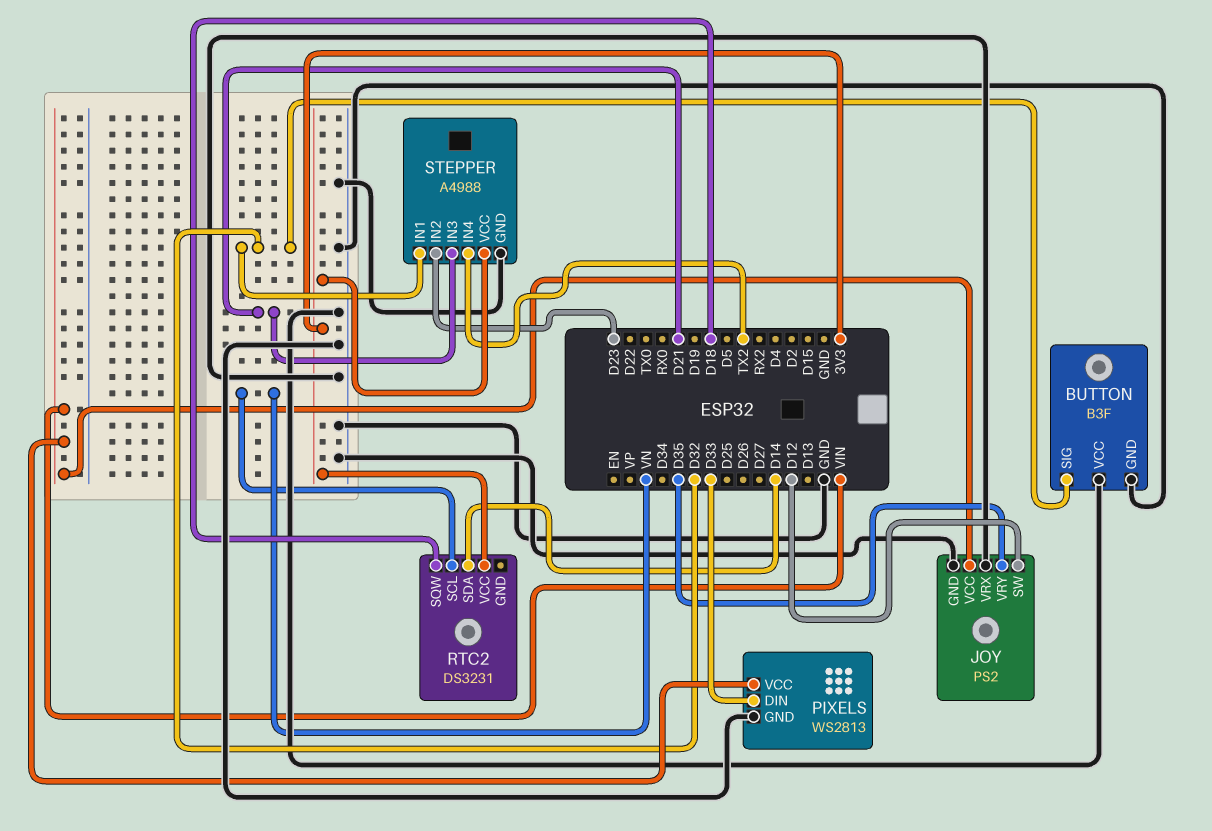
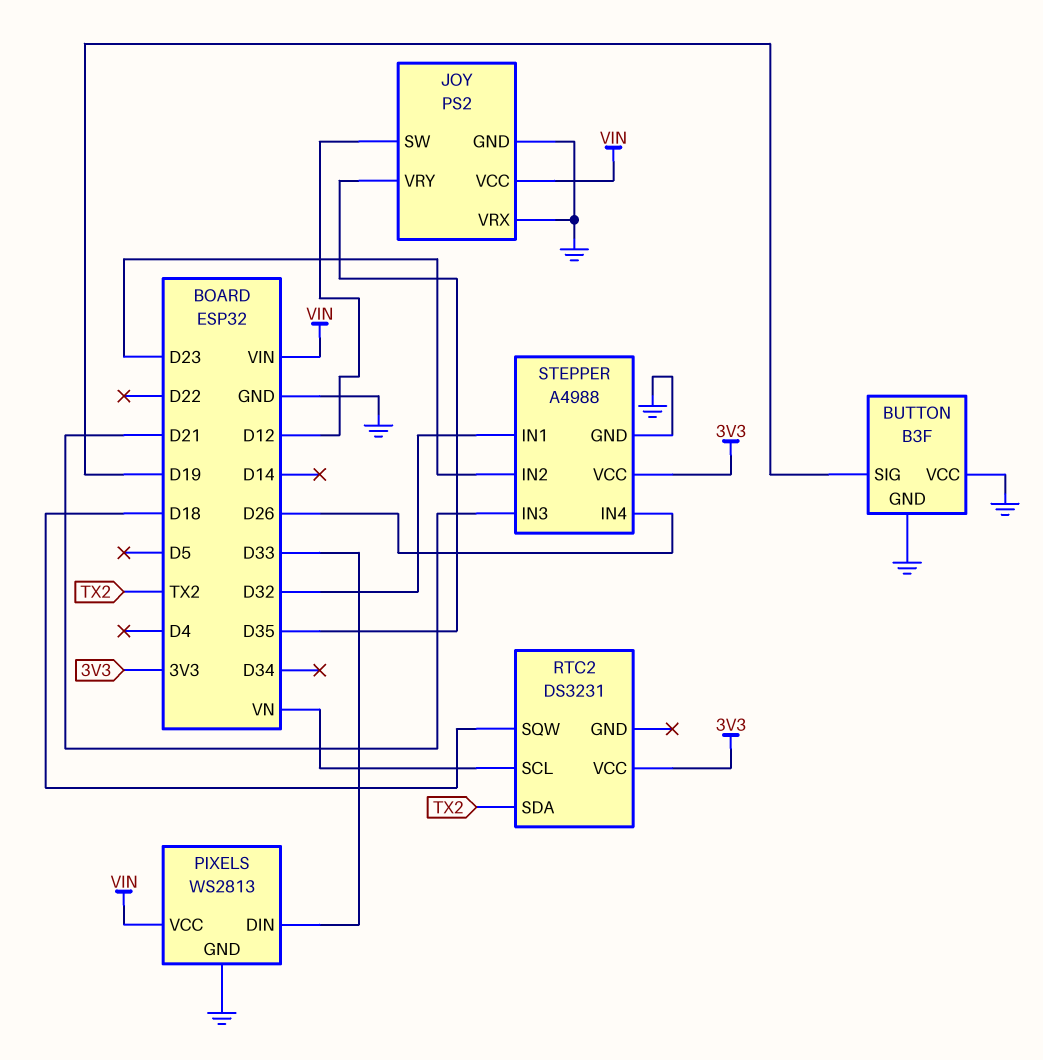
BUTTON pin SIG: D32 -> D19
RTC2 pin SDA: D14 -> TX2
STEPPER pin IN4: TX2 -> D26

